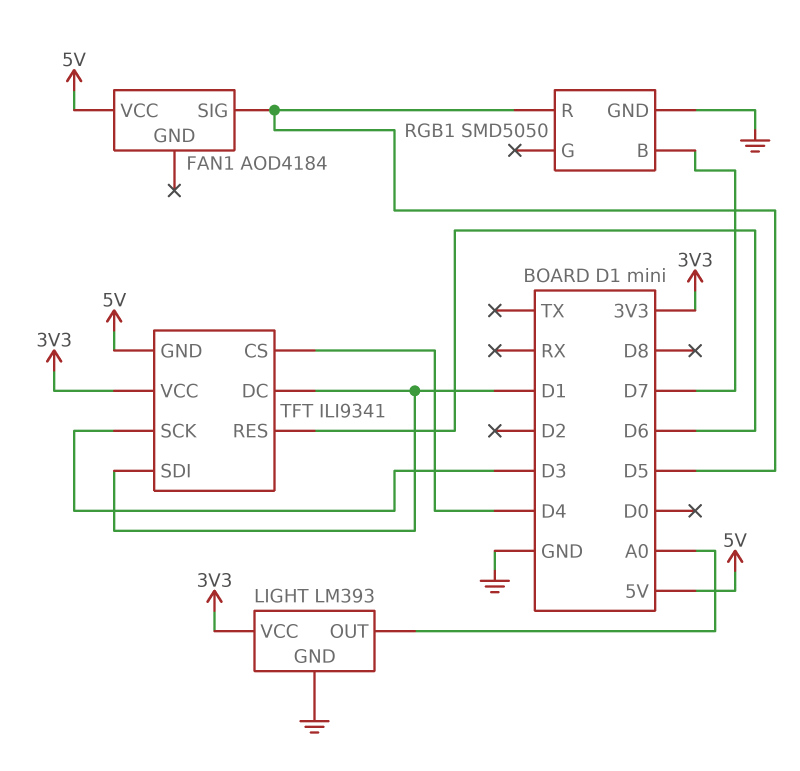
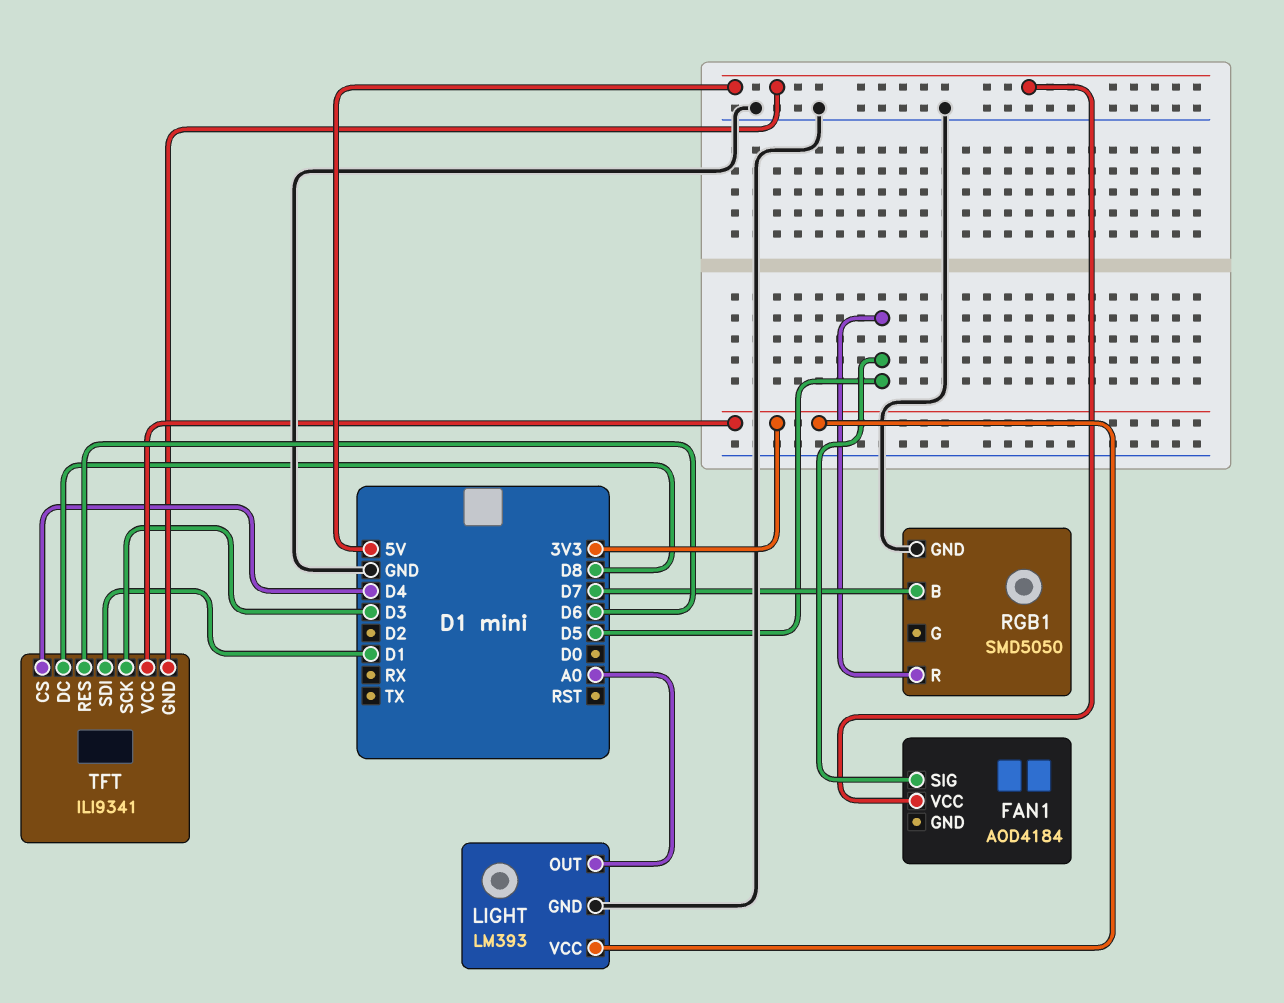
TFT pin DC: D1 -> D8

